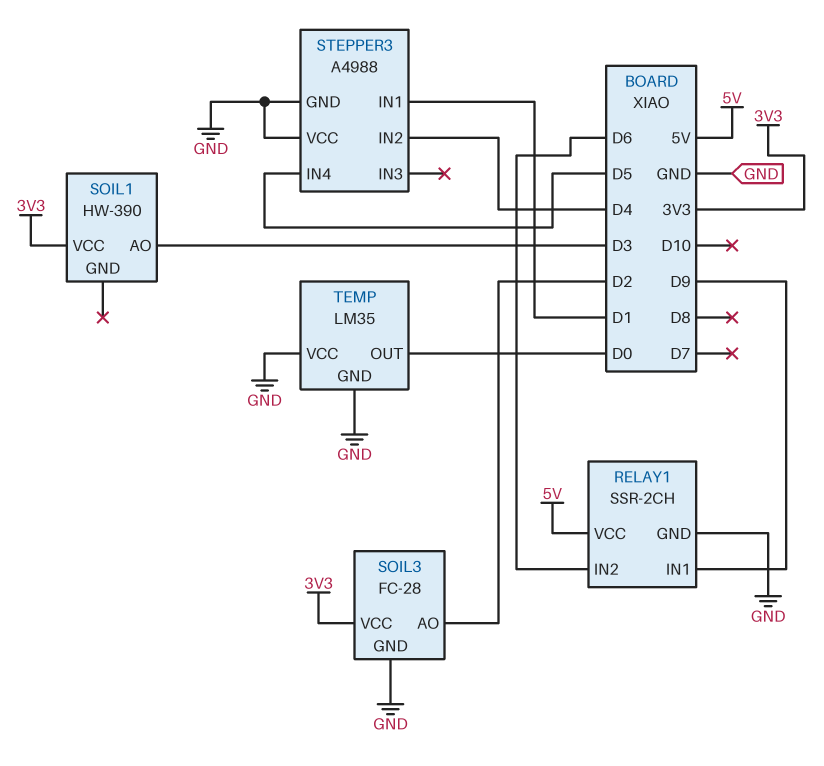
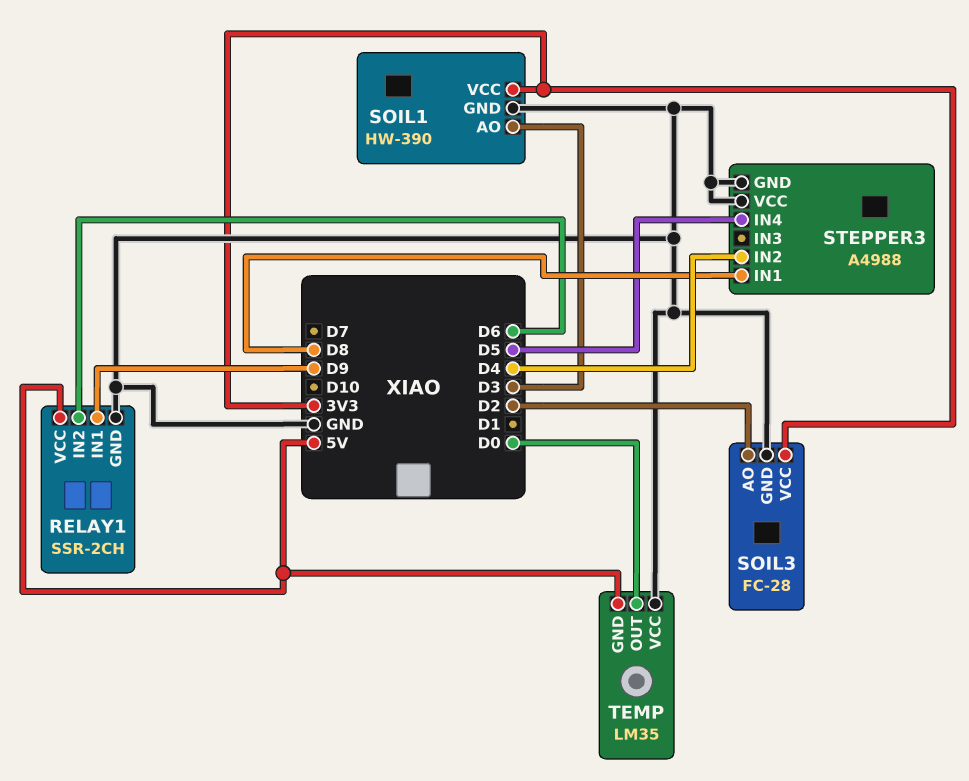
SOIL1 pin GND: none -> GND
STEPPER3 pin IN1: D1 -> D8
TEMP pin GND: GND -> 5V

